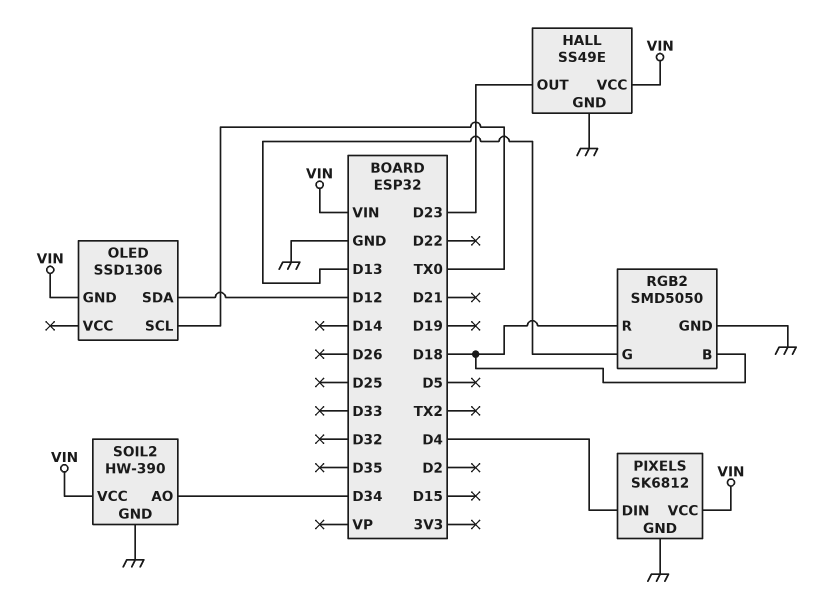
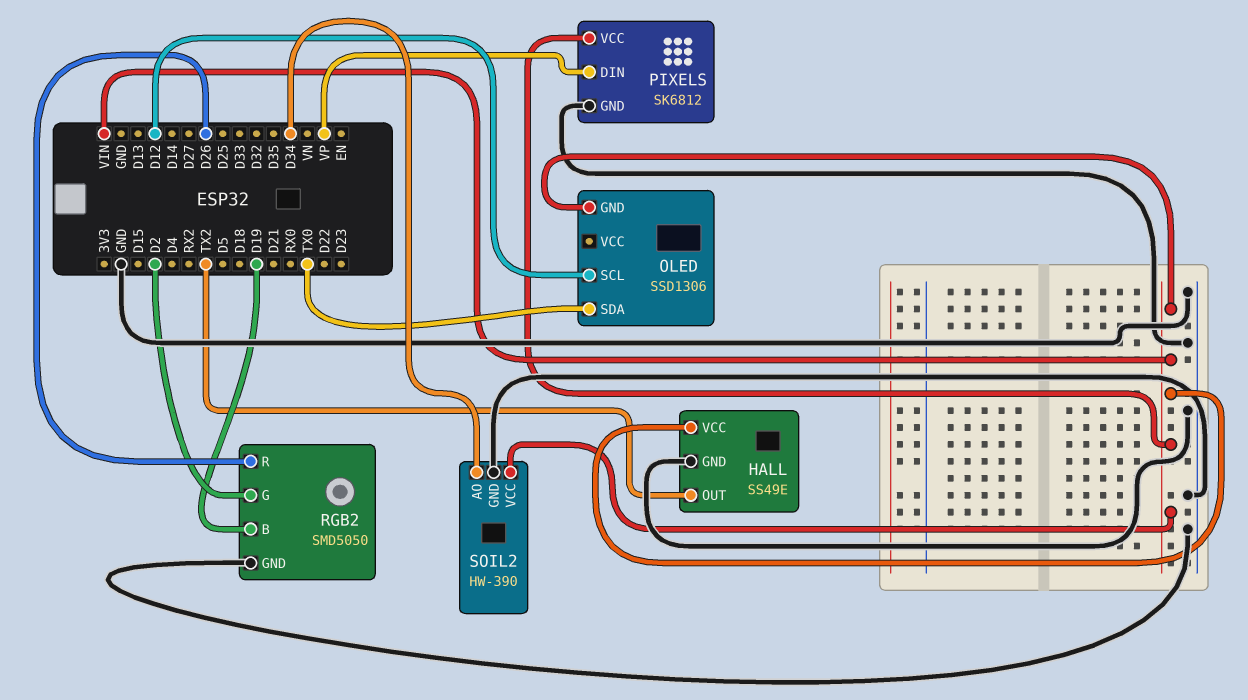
HALL pin OUT: D23 -> TX2
OLED pin SCL: TX0 -> D12
OLED pin SDA: D12 -> TX0
PIXELS pin DIN: D4 -> VP
RGB2 pin B: D18 -> D19
RGB2 pin G: D13 -> D2
RGB2 pin R: D18 -> D26

